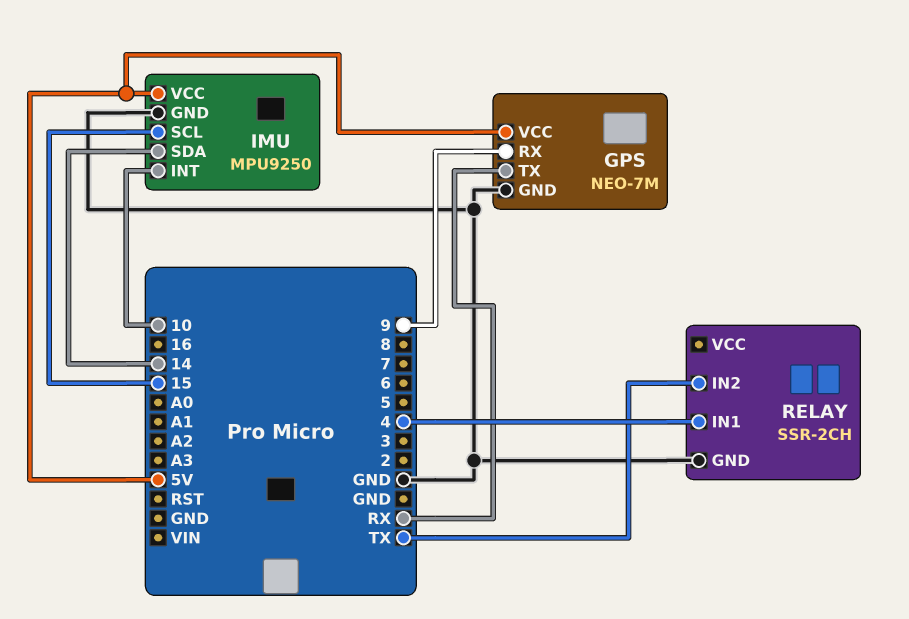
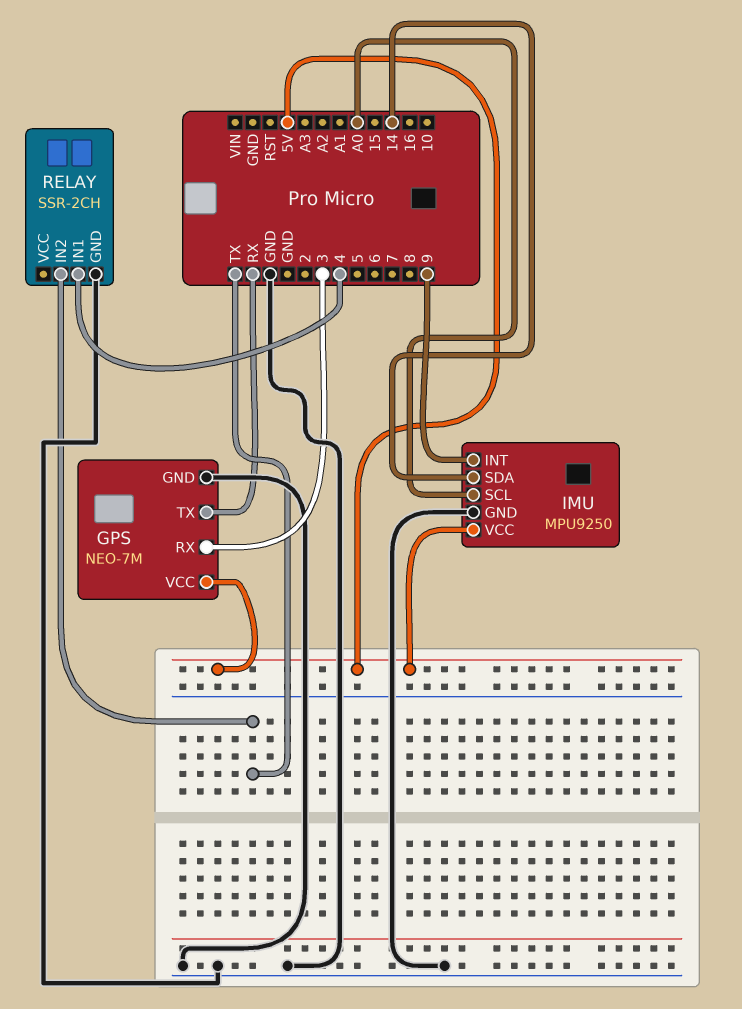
GPS pin RX: 9 -> 3
IMU pin INT: 10 -> 9
IMU pin SCL: 15 -> A0

